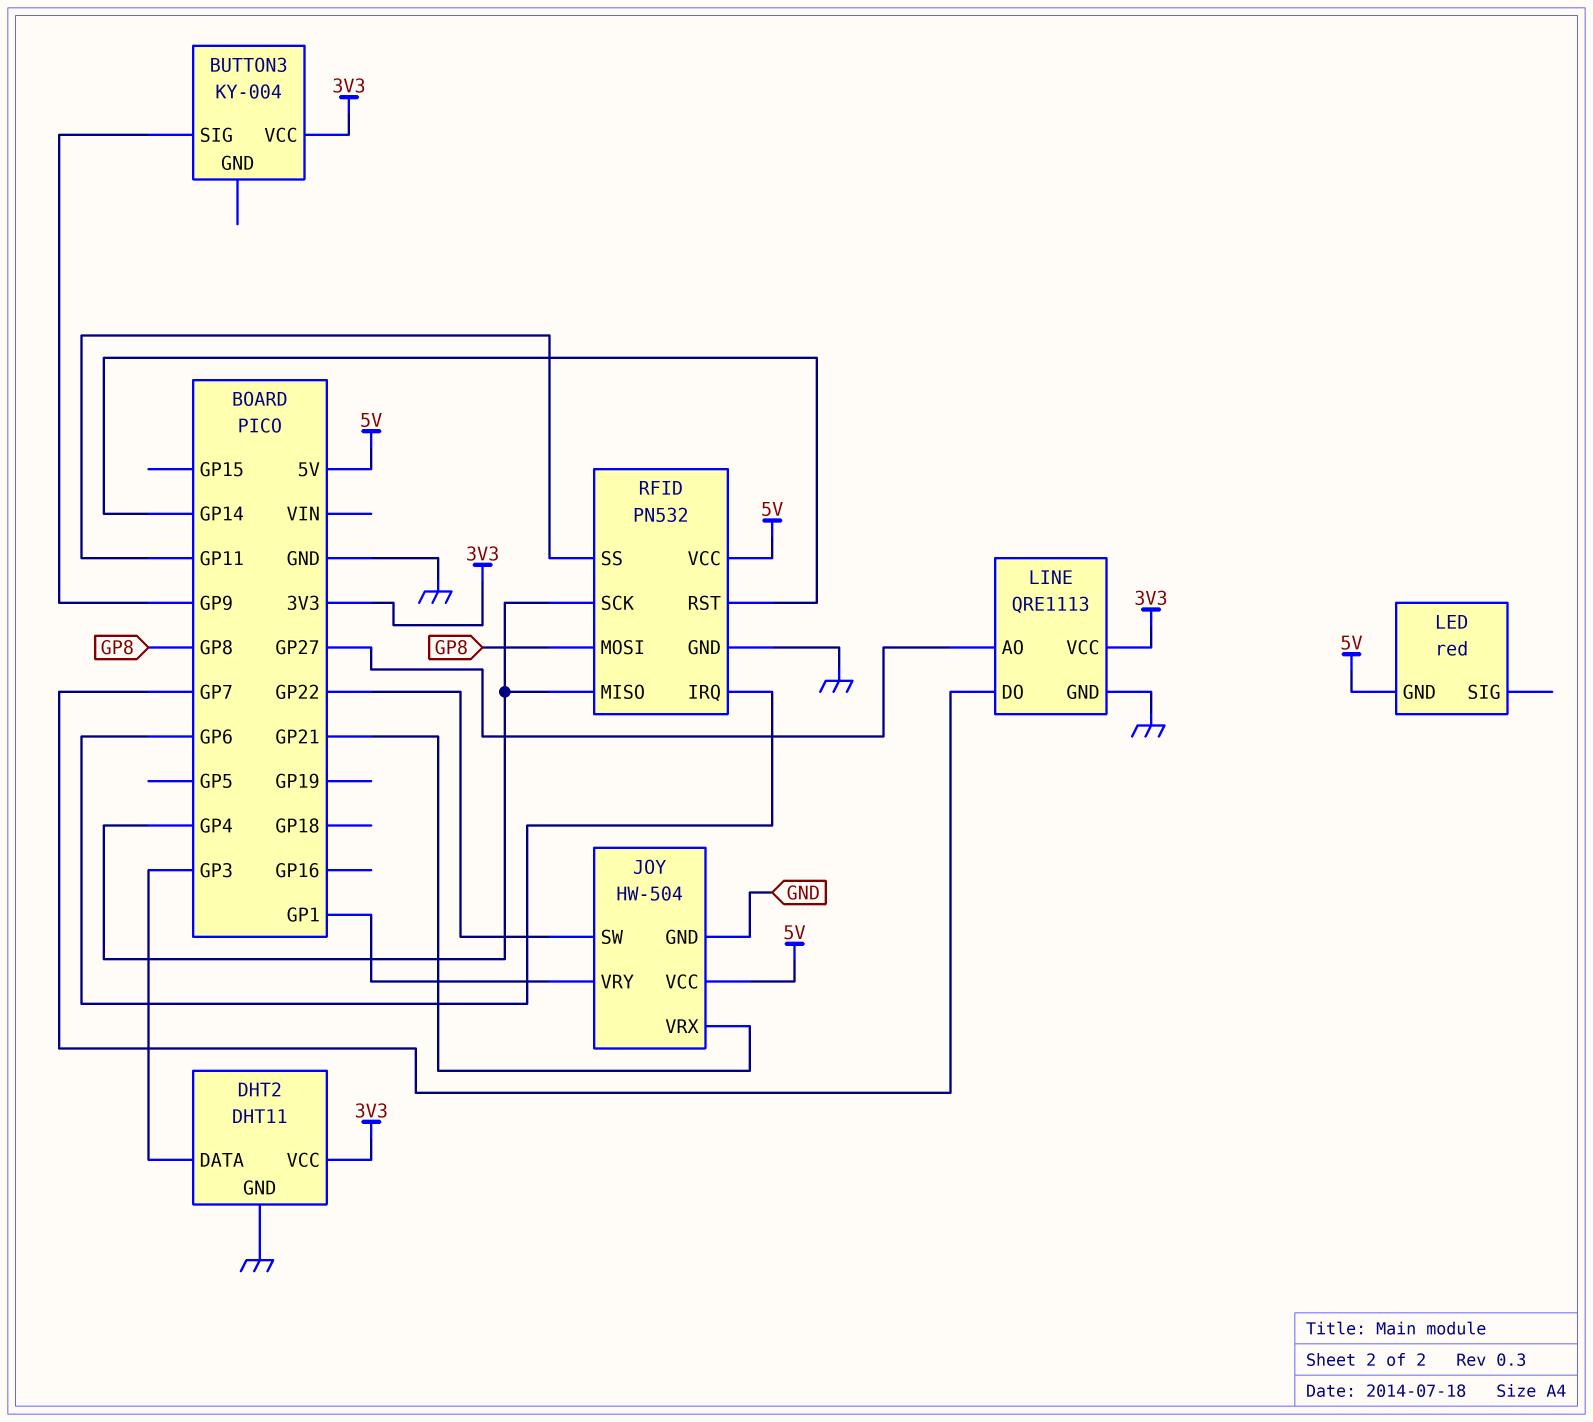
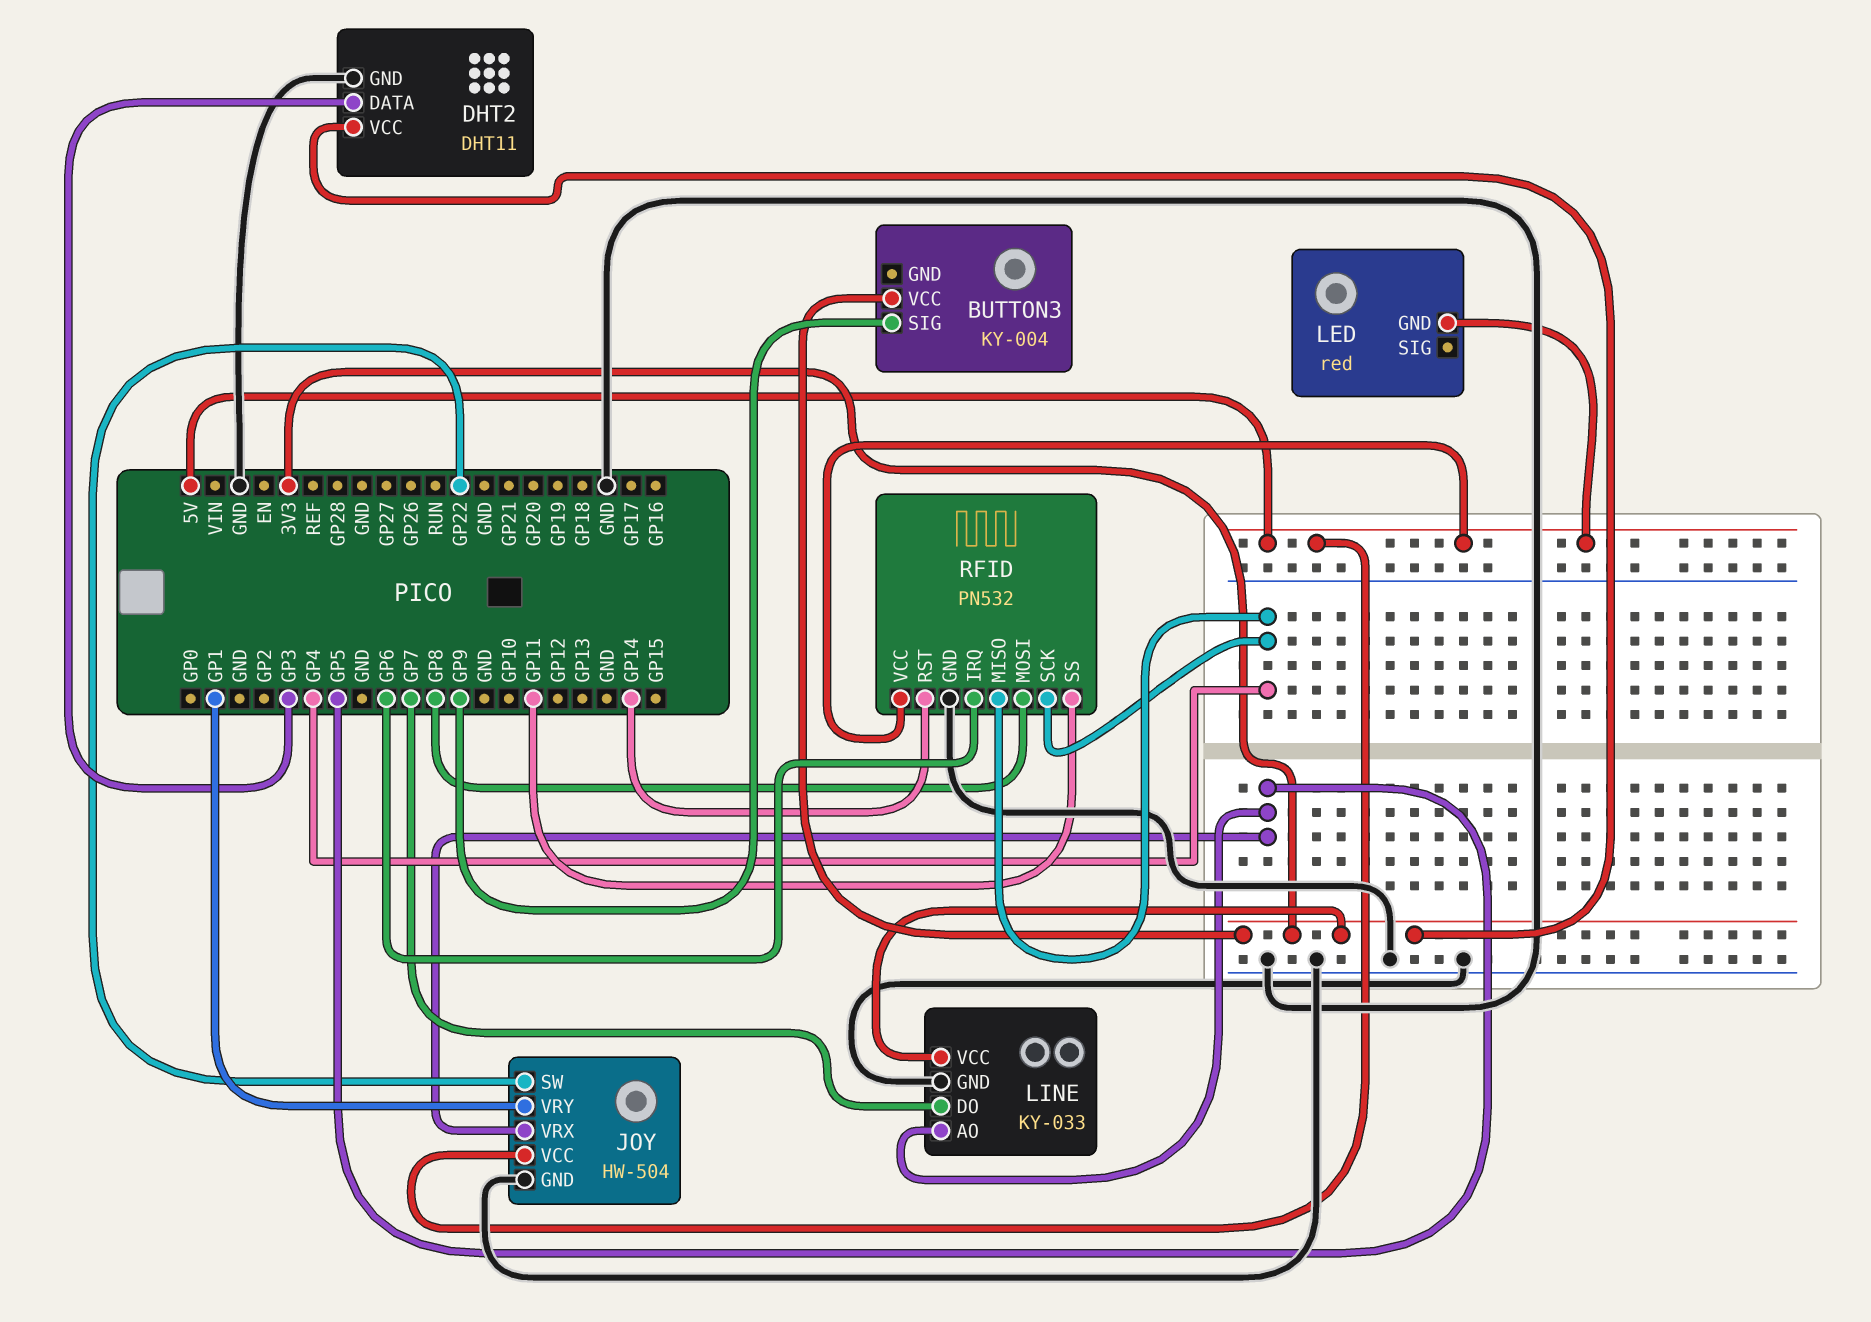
JOY pin VRX: GP21 -> GP5
LINE: QRE1113 -> KY-033
LINE pin AO: GP27 -> GP5

